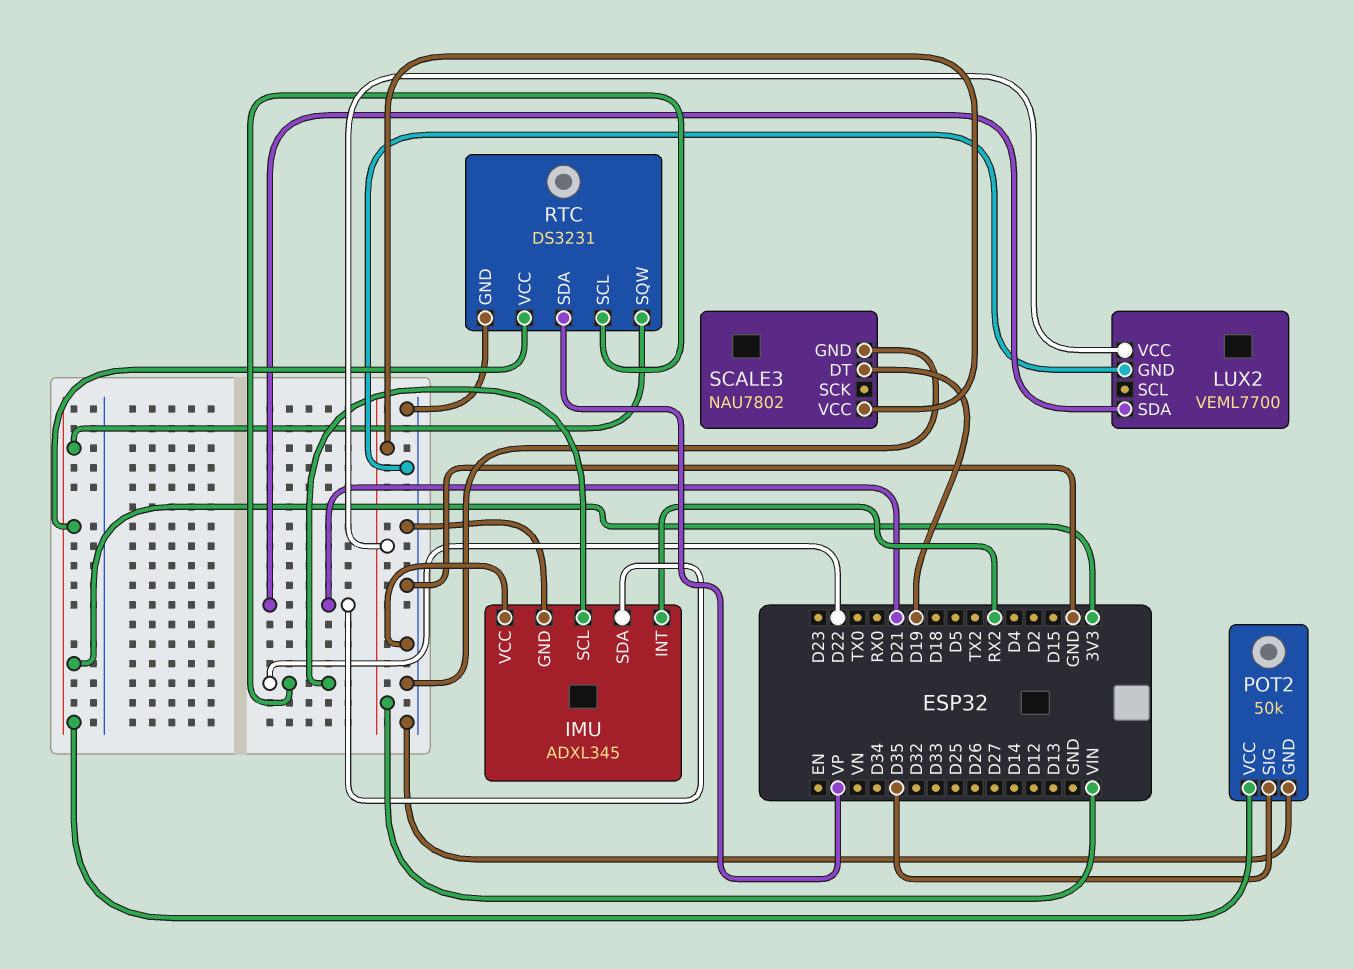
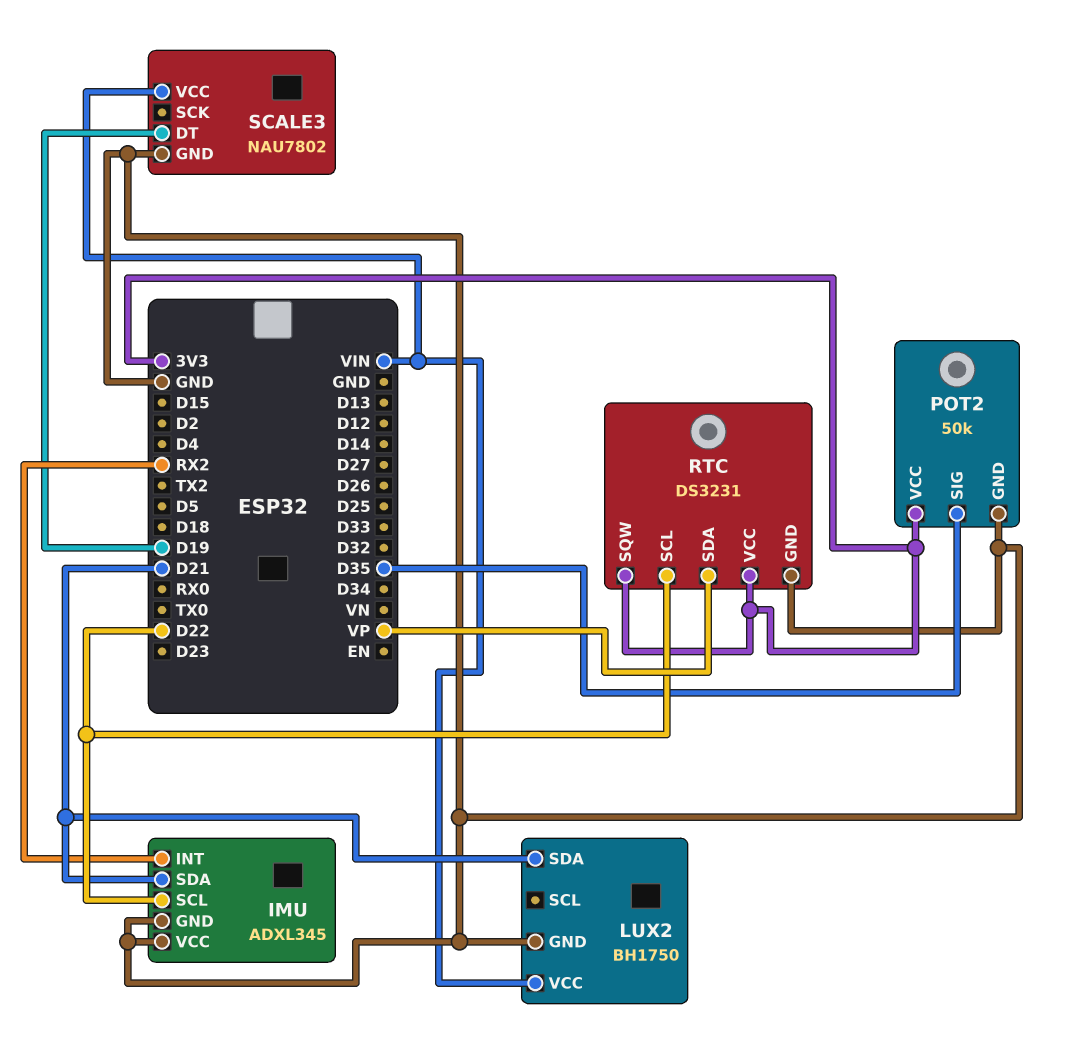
LUX2: VEML7700 -> BH1750

